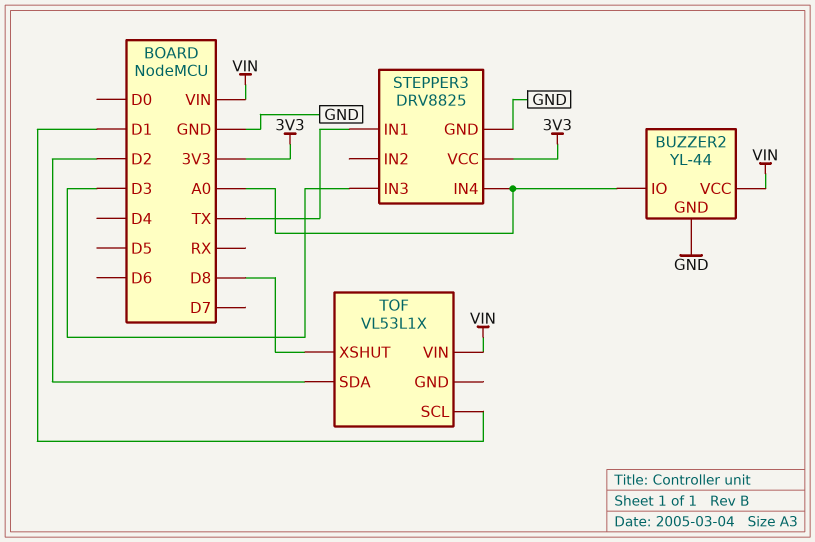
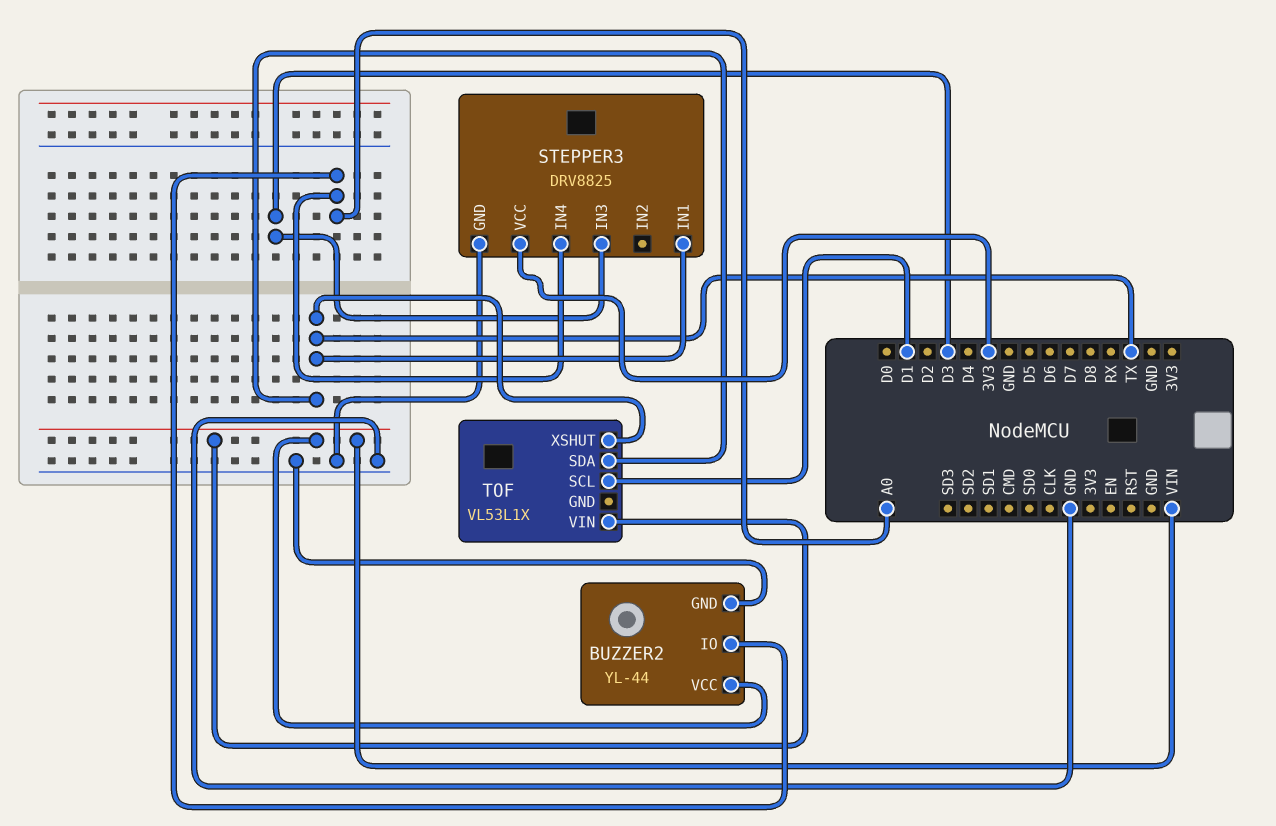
TOF pin SDA: D2 -> TX
TOF pin XSHUT: D8 -> TX

